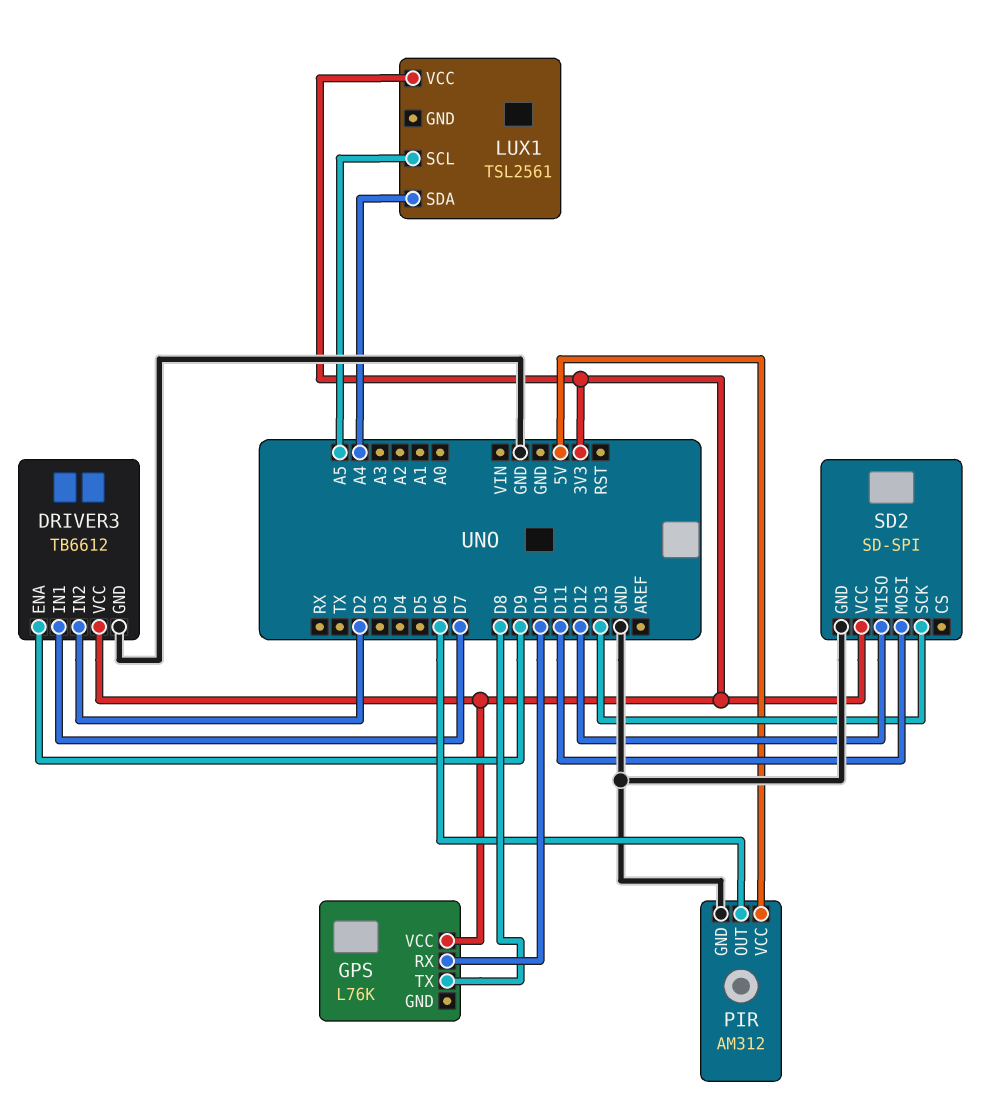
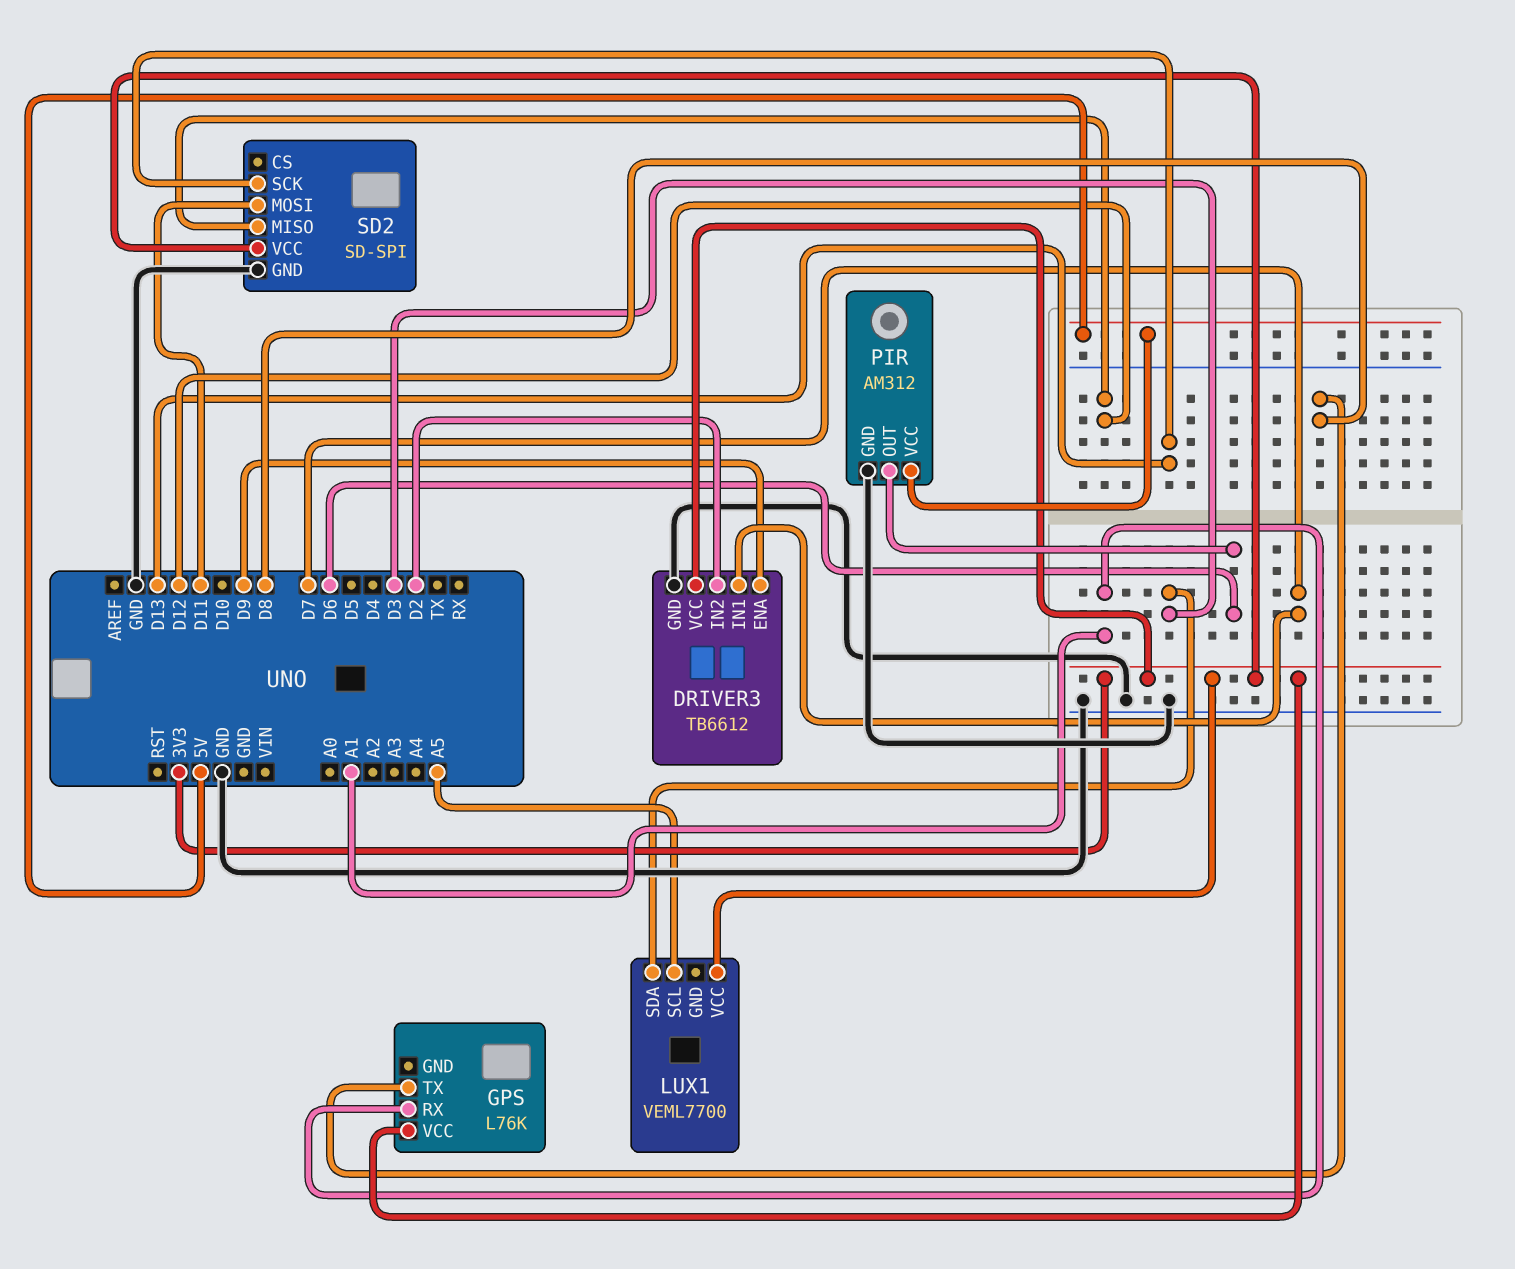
GPS pin RX: D10 -> A1
LUX1: TSL2561 -> VEML7700
LUX1 pin SDA: A4 -> D3

